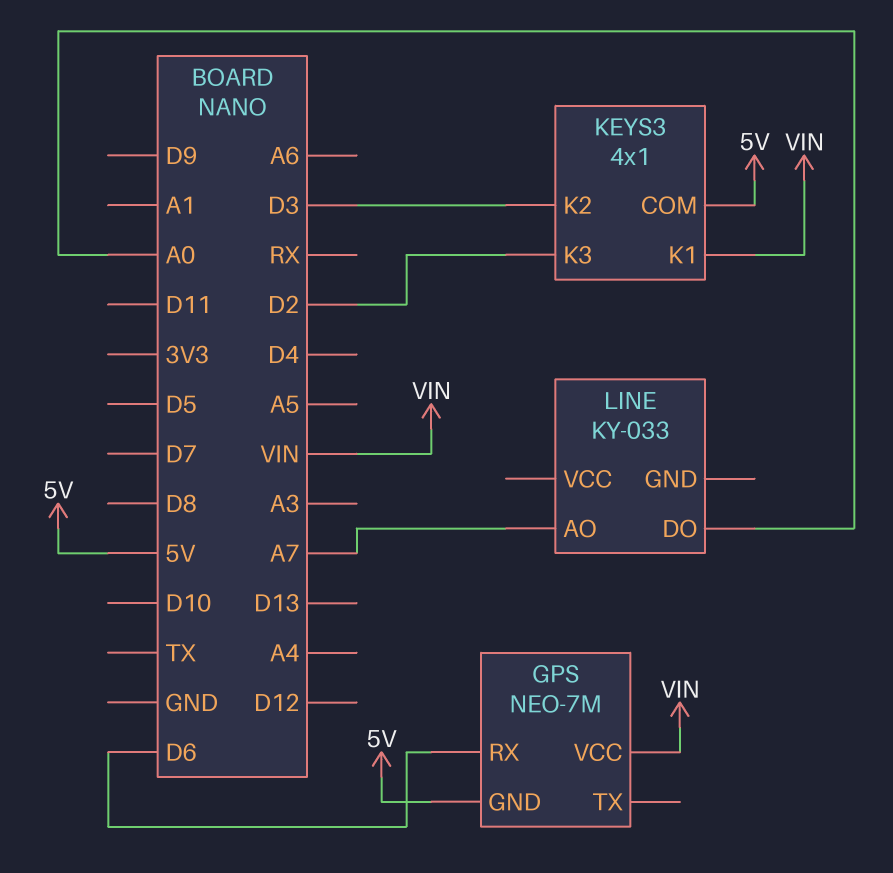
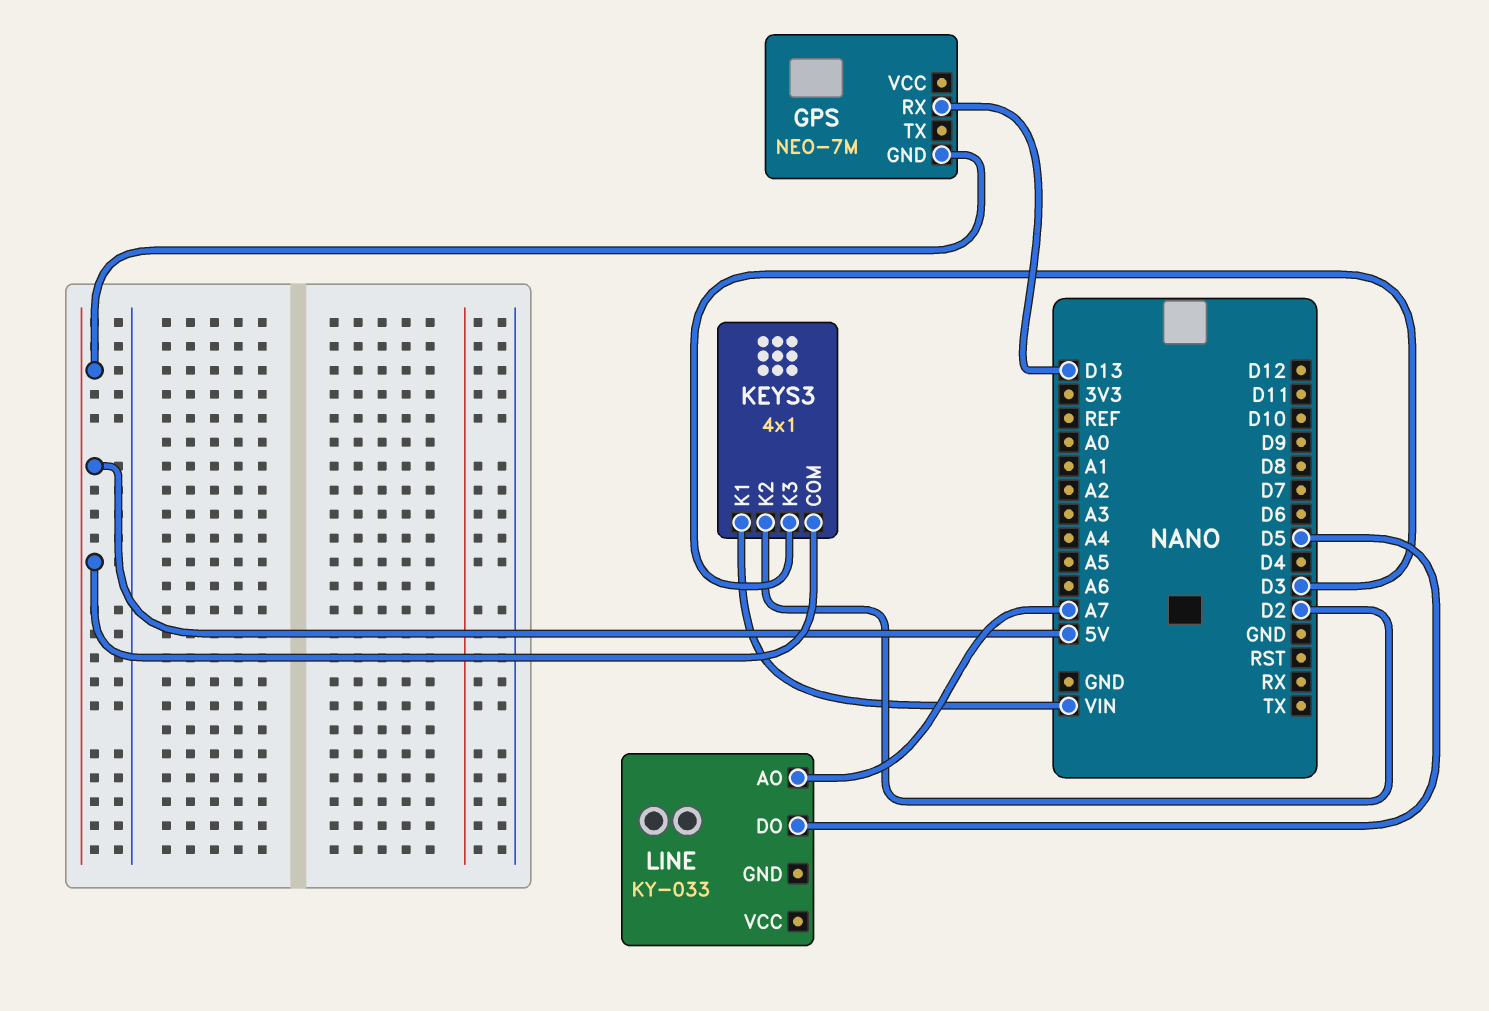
GPS pin RX: D6 -> D13
GPS pin VCC: VIN -> none
KEYS3 pin K2: D3 -> D2
KEYS3 pin K3: D2 -> D3
LINE pin DO: A0 -> D5

